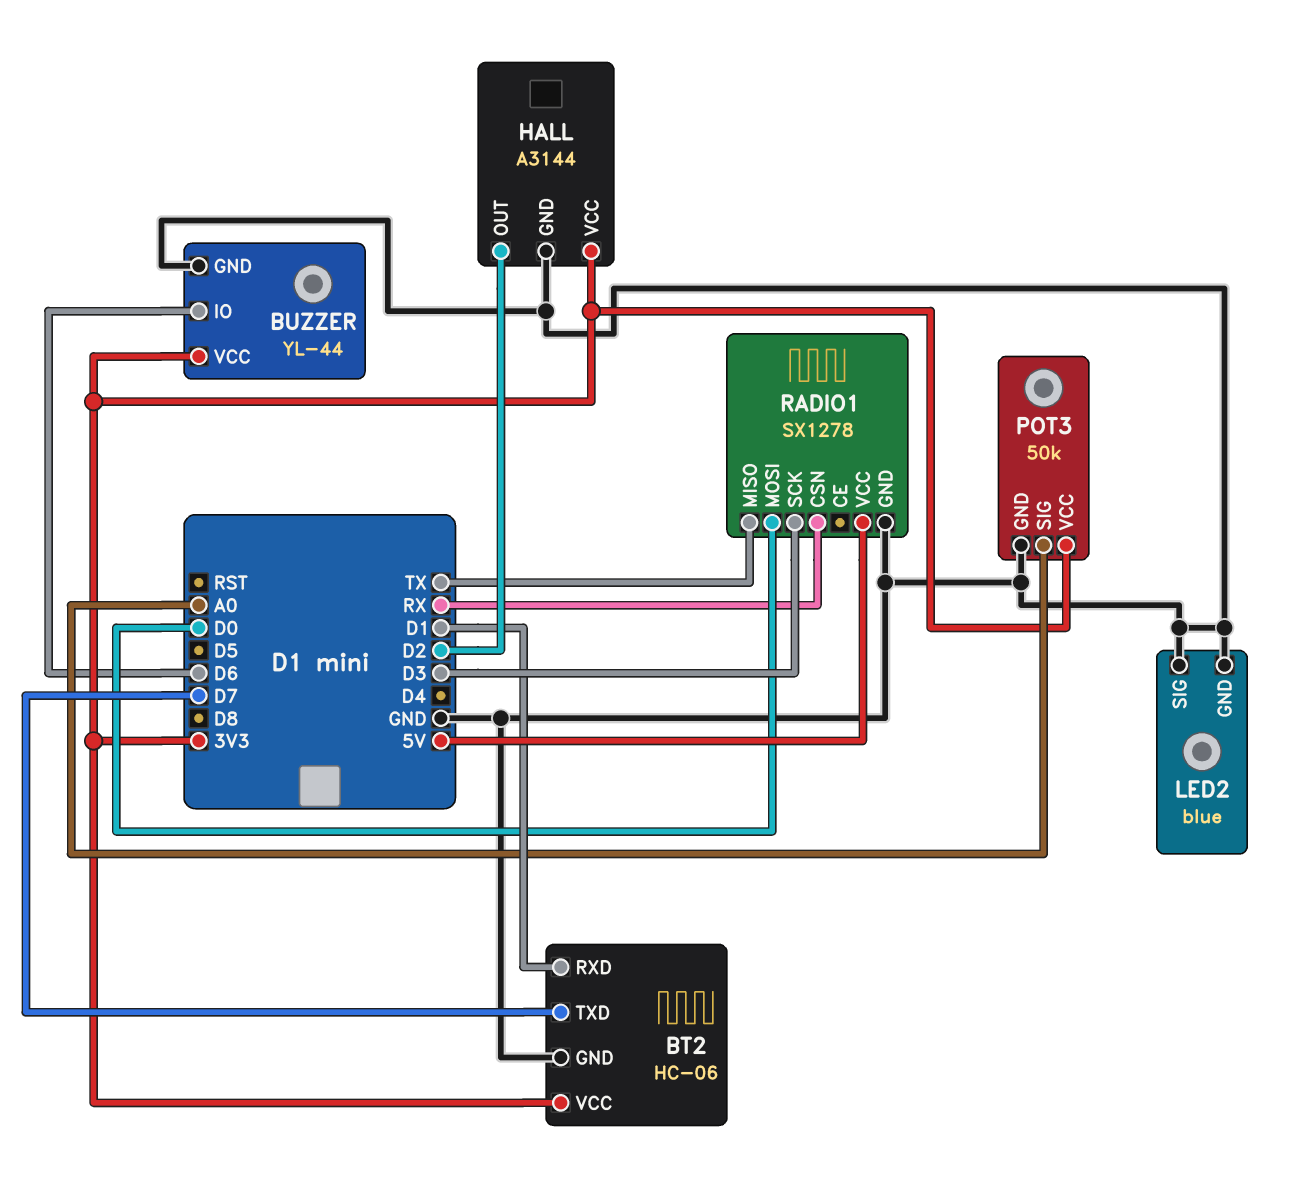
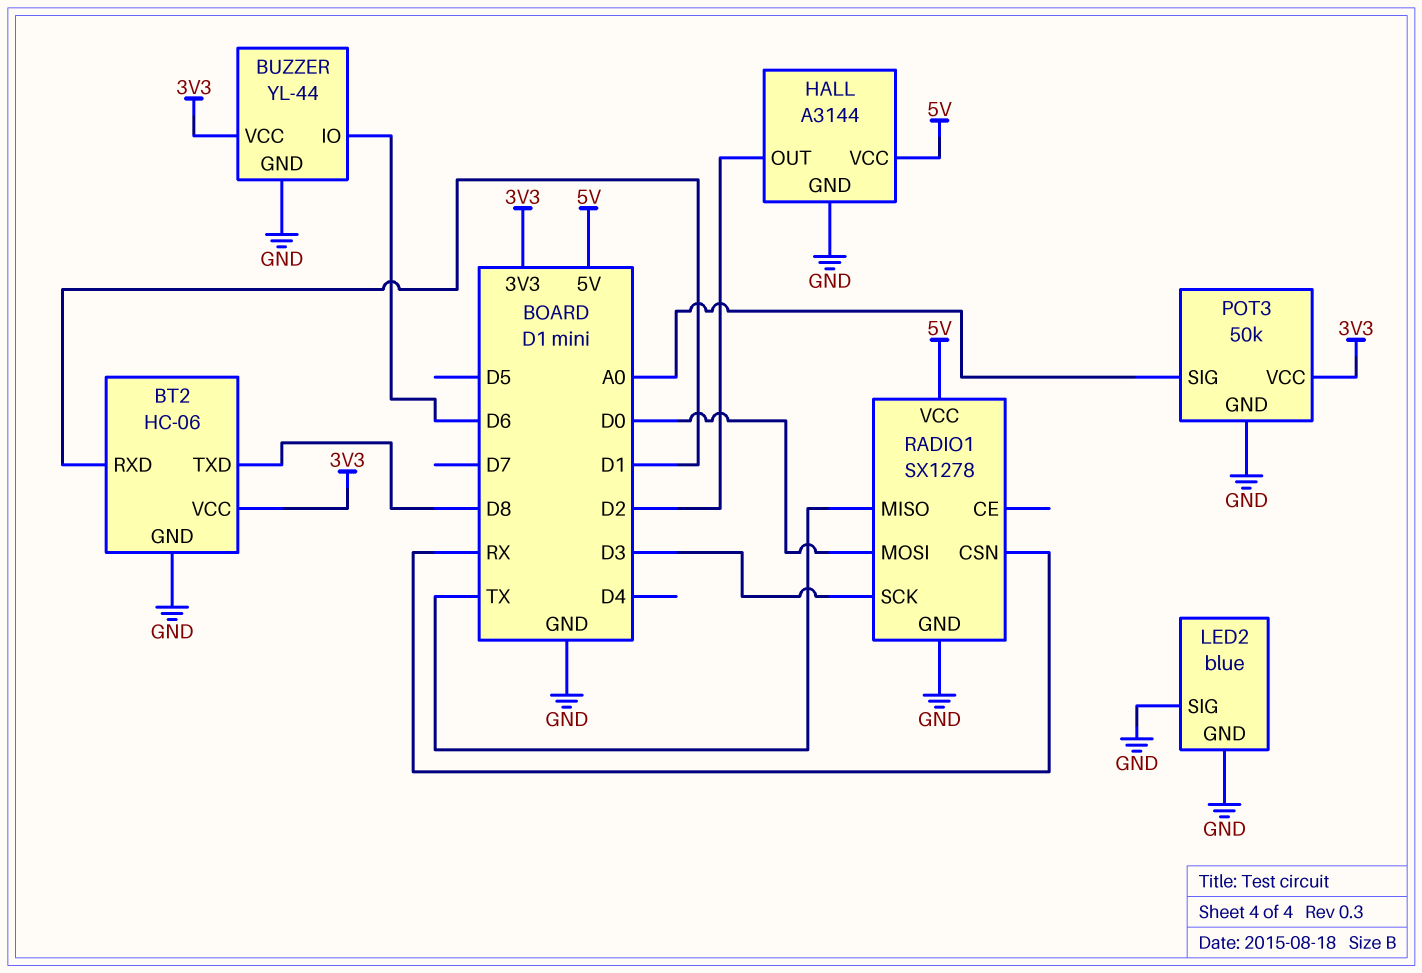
BT2 pin TXD: D7 -> D8
HALL pin VCC: 3V3 -> 5V

